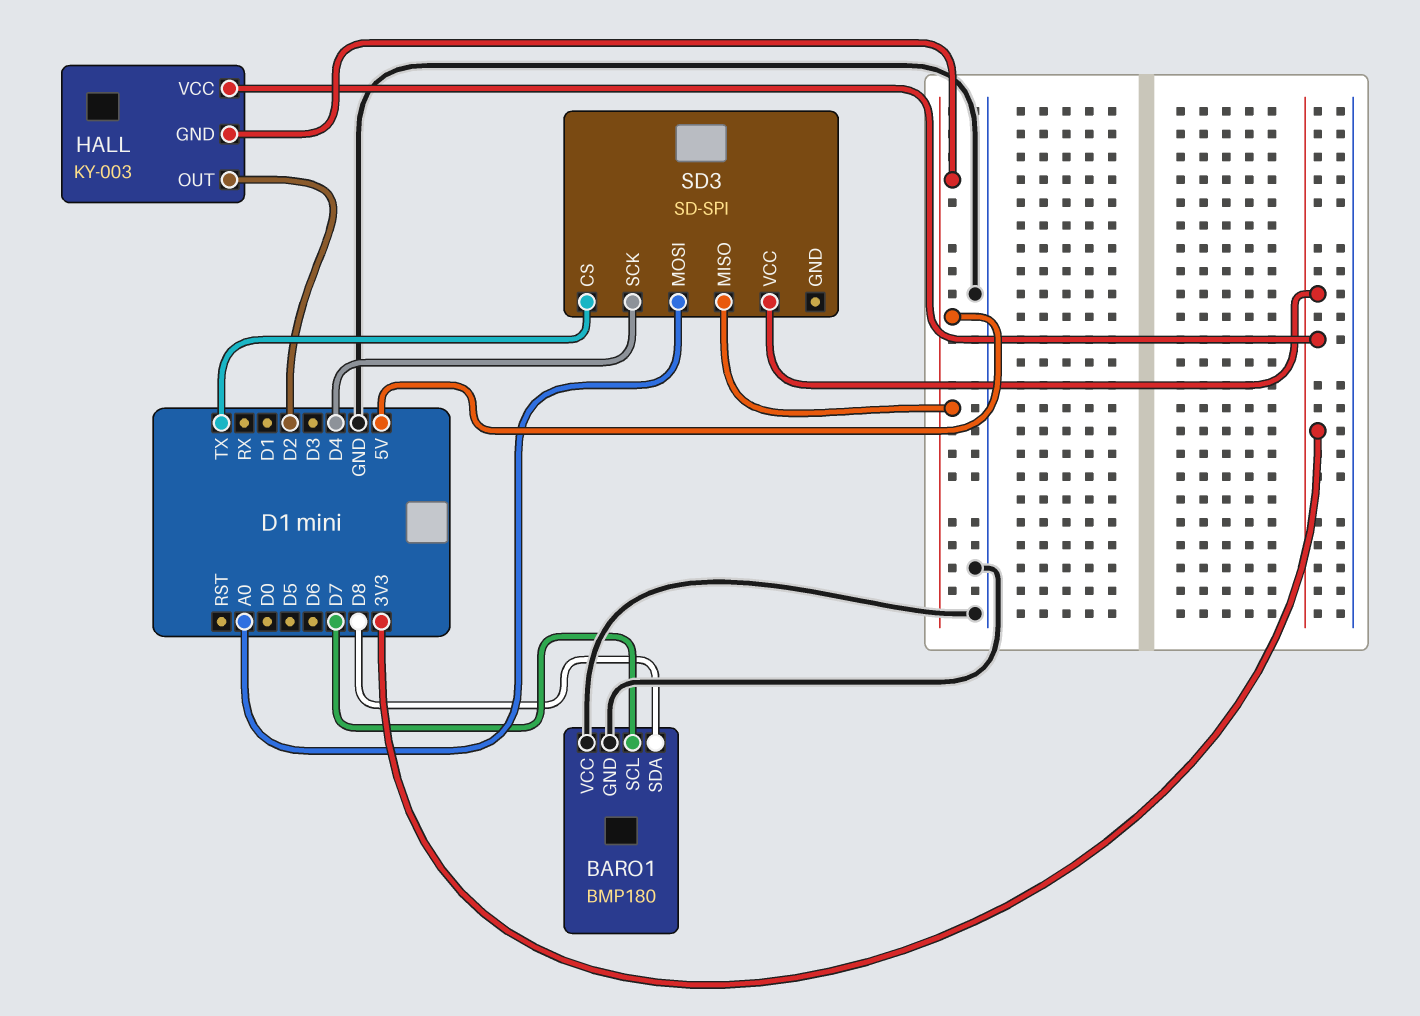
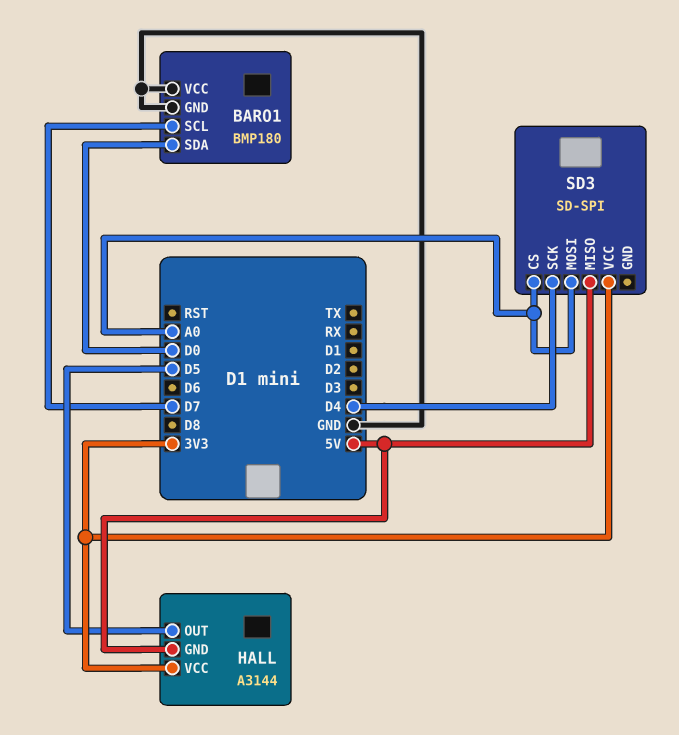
BARO1 pin SDA: D8 -> D0
HALL: KY-003 -> A3144
HALL pin OUT: D2 -> D5
SD3 pin CS: TX -> A0

